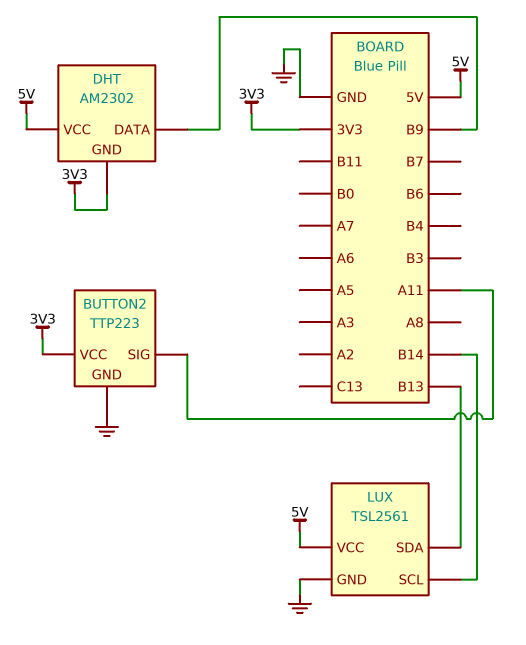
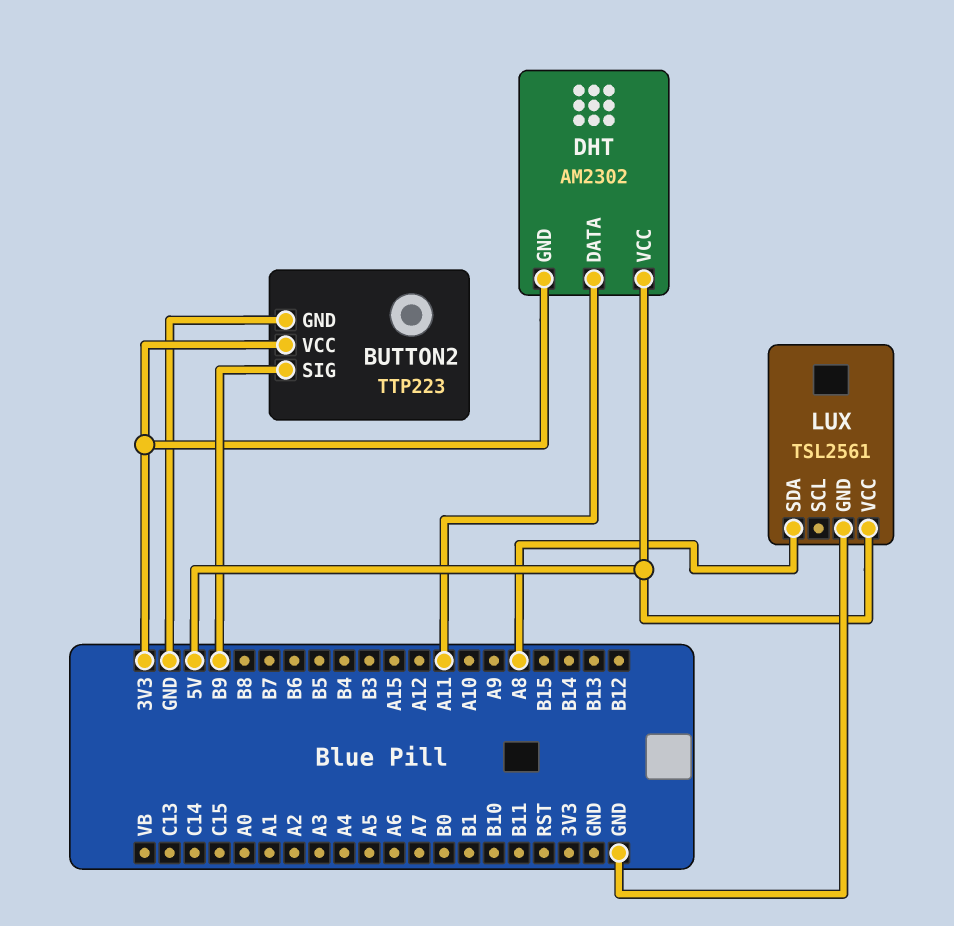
BUTTON2 pin SIG: A11 -> B9
DHT pin DATA: B9 -> A11
LUX pin SCL: B14 -> none
LUX pin SDA: B13 -> A8

